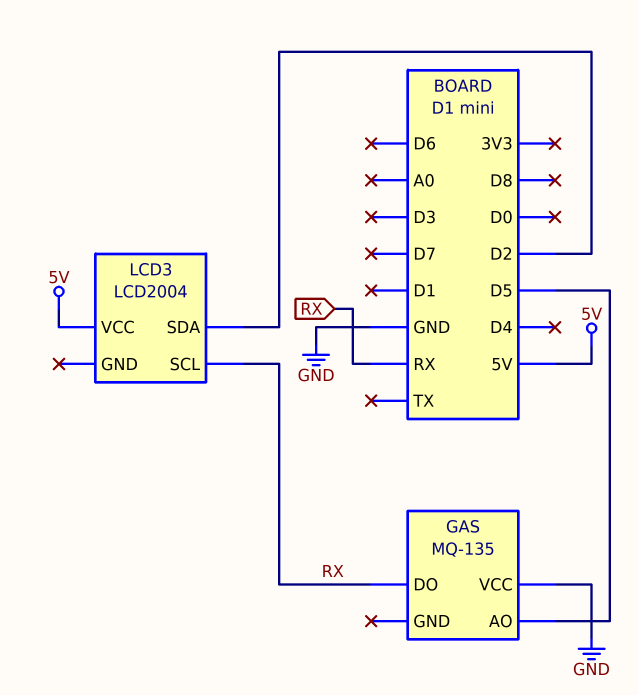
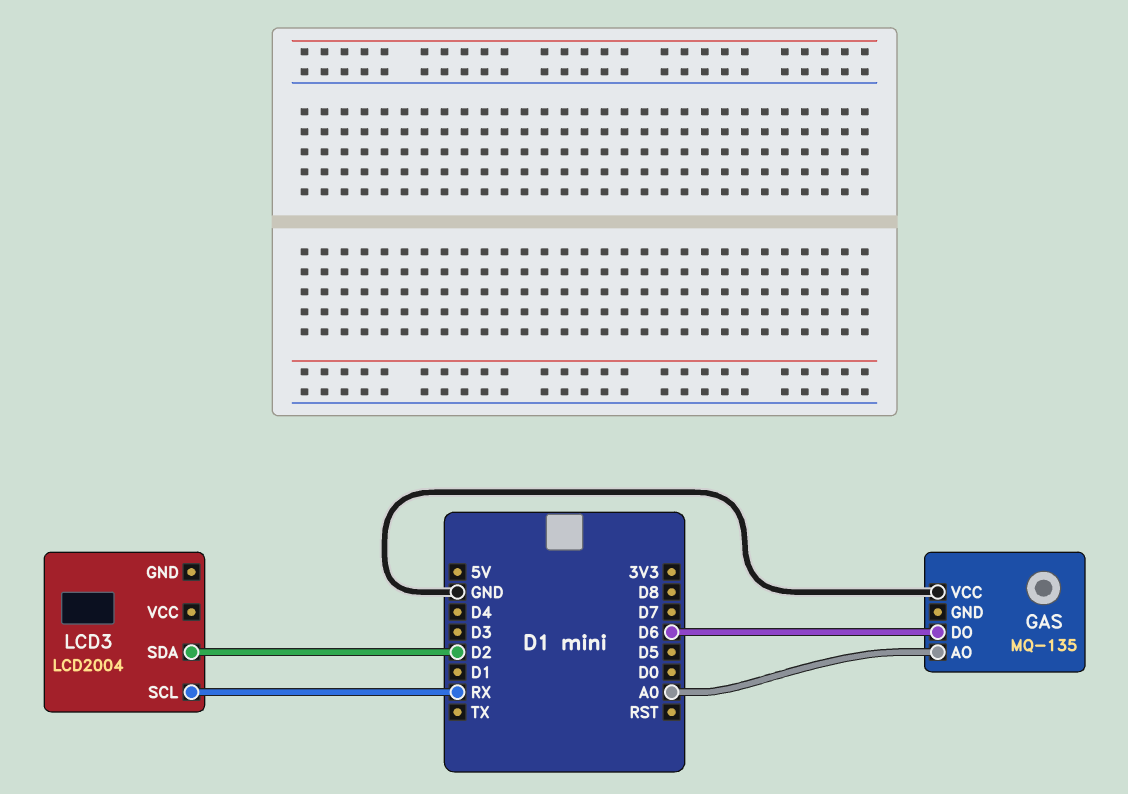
GAS pin AO: D5 -> A0
GAS pin DO: RX -> D6
LCD3 pin VCC: 5V -> none

